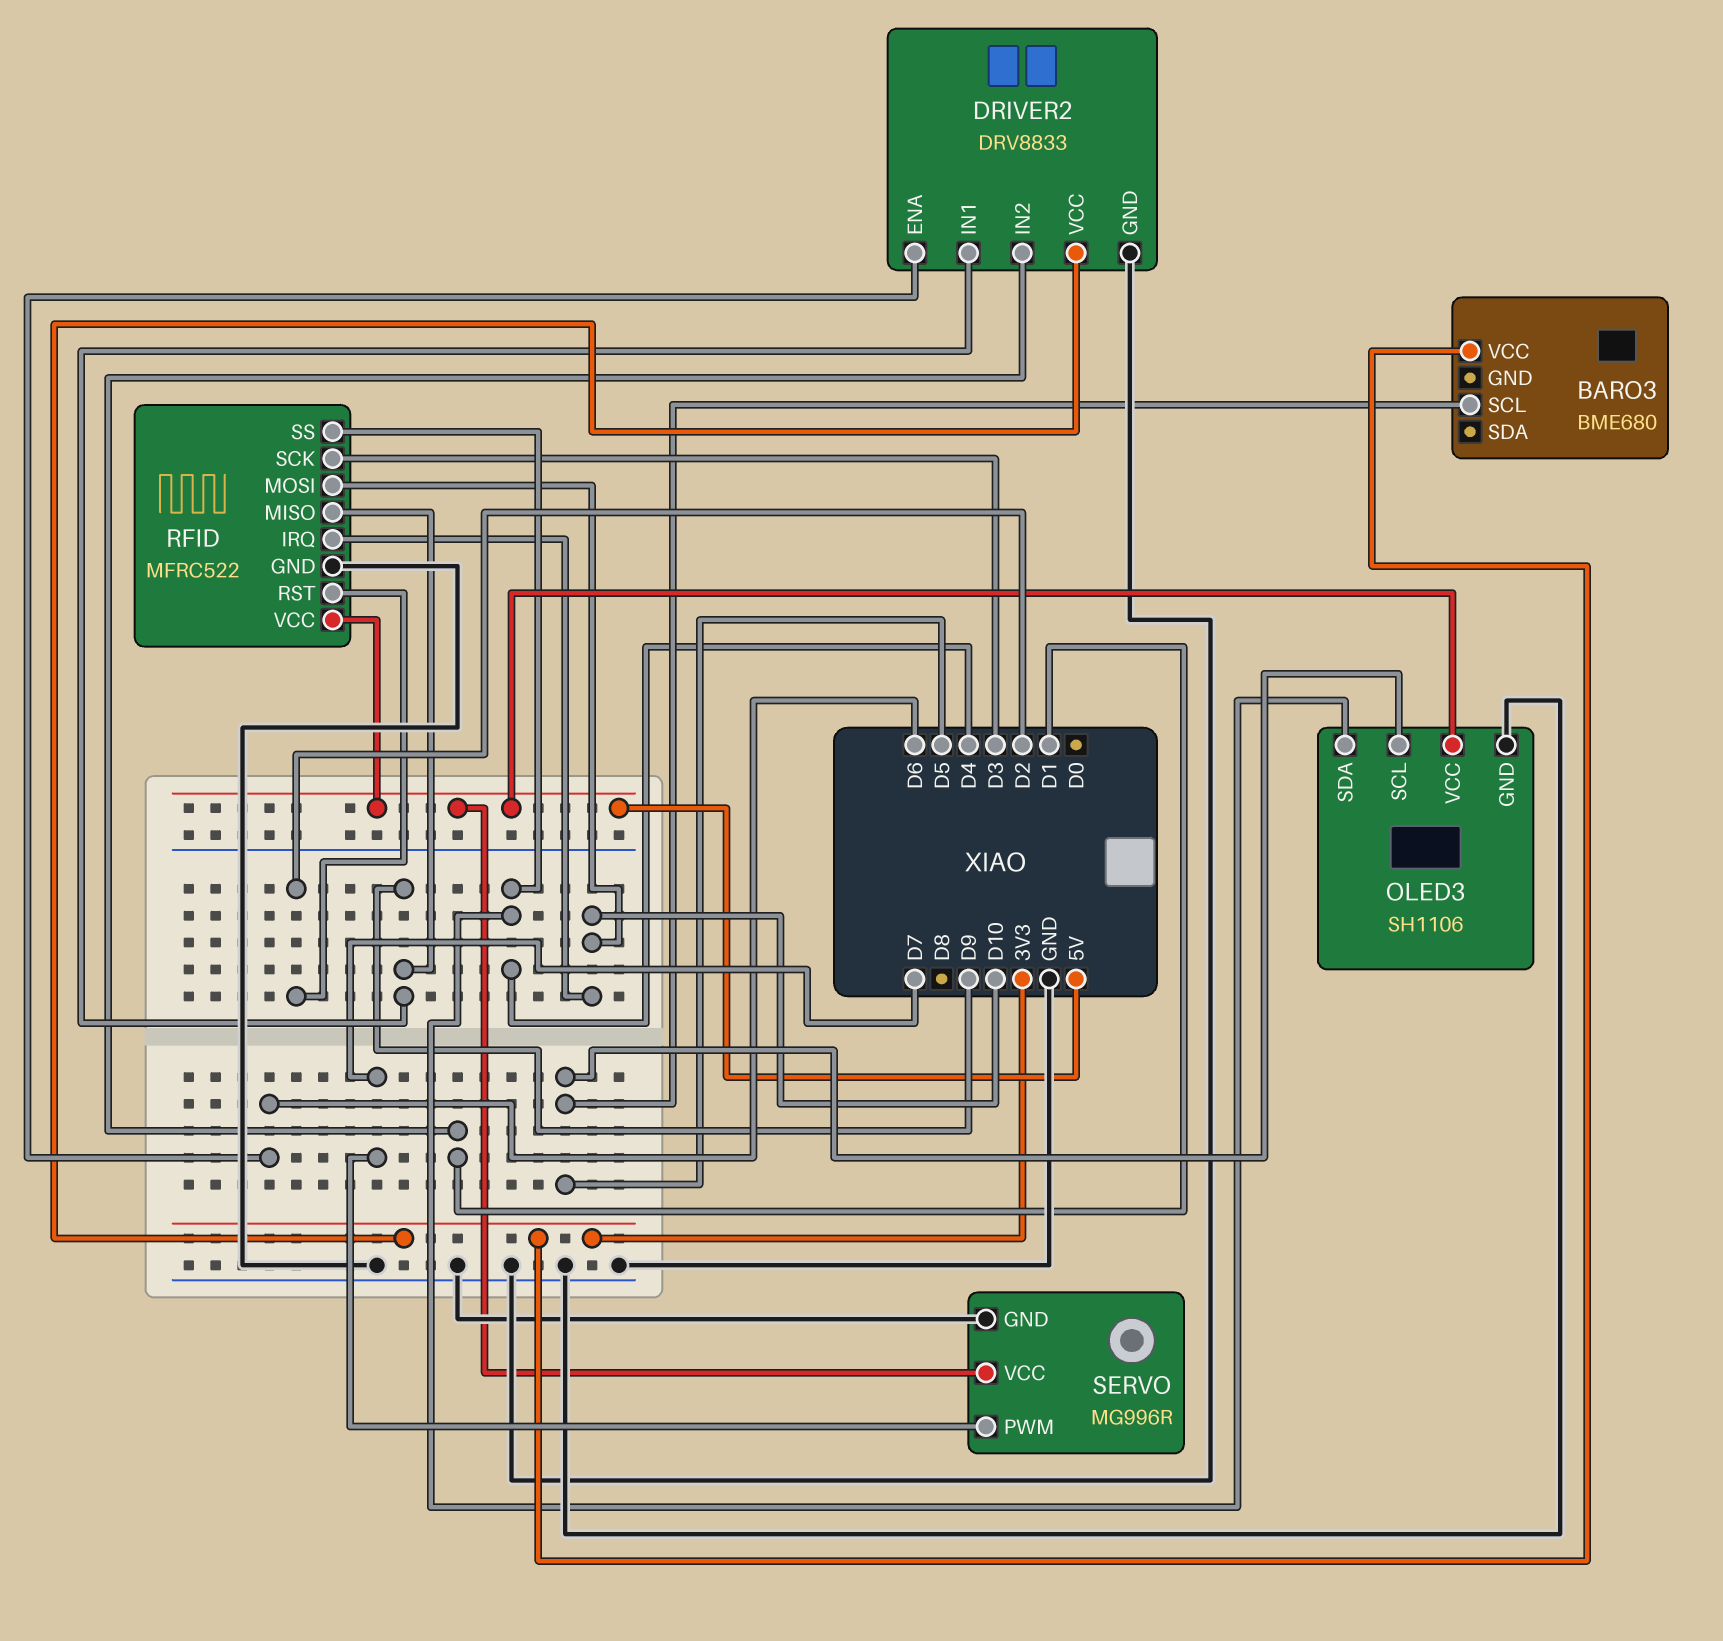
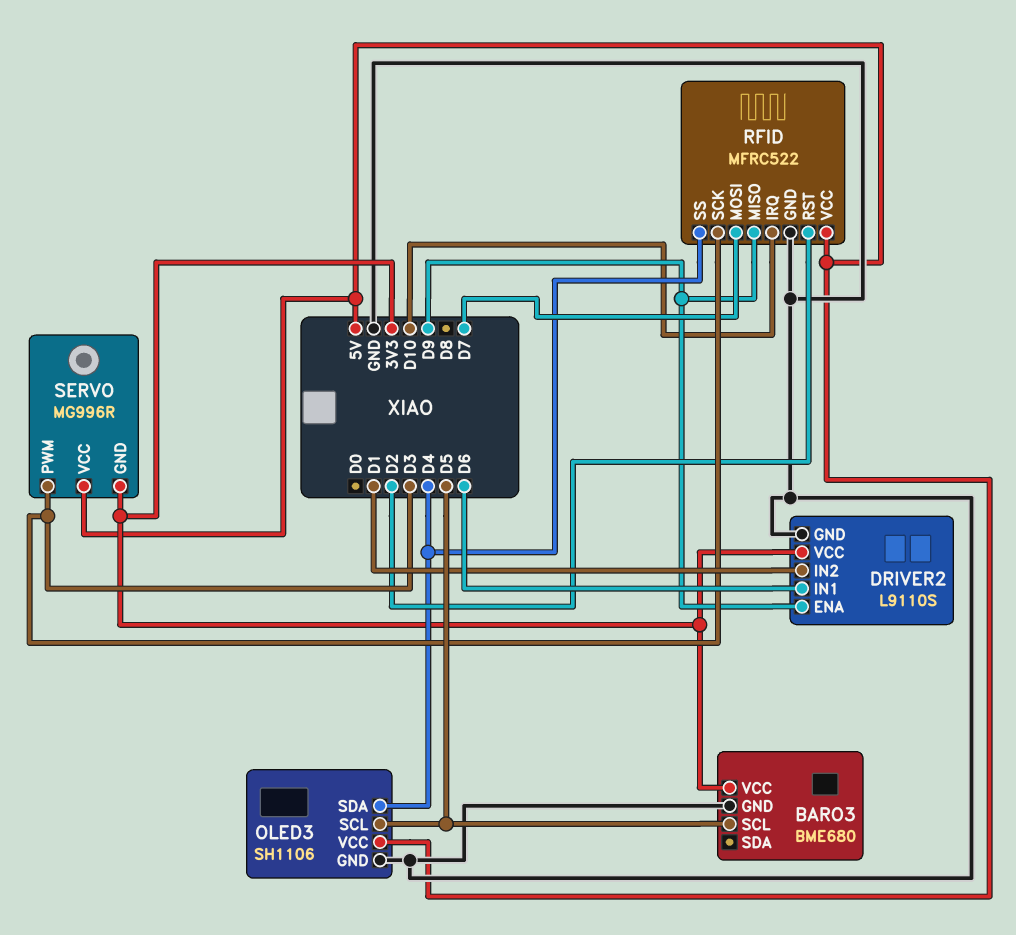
BARO3 pin GND: none -> GND
DRIVER2: DRV8833 -> L9110S
DRIVER2 pin ENA: D6 -> D9
DRIVER2 pin IN1: D9 -> D6
RFID pin MOSI: D10 -> D7
SERVO pin GND: GND -> 3V3
SERVO pin PWM: D7 -> D3

